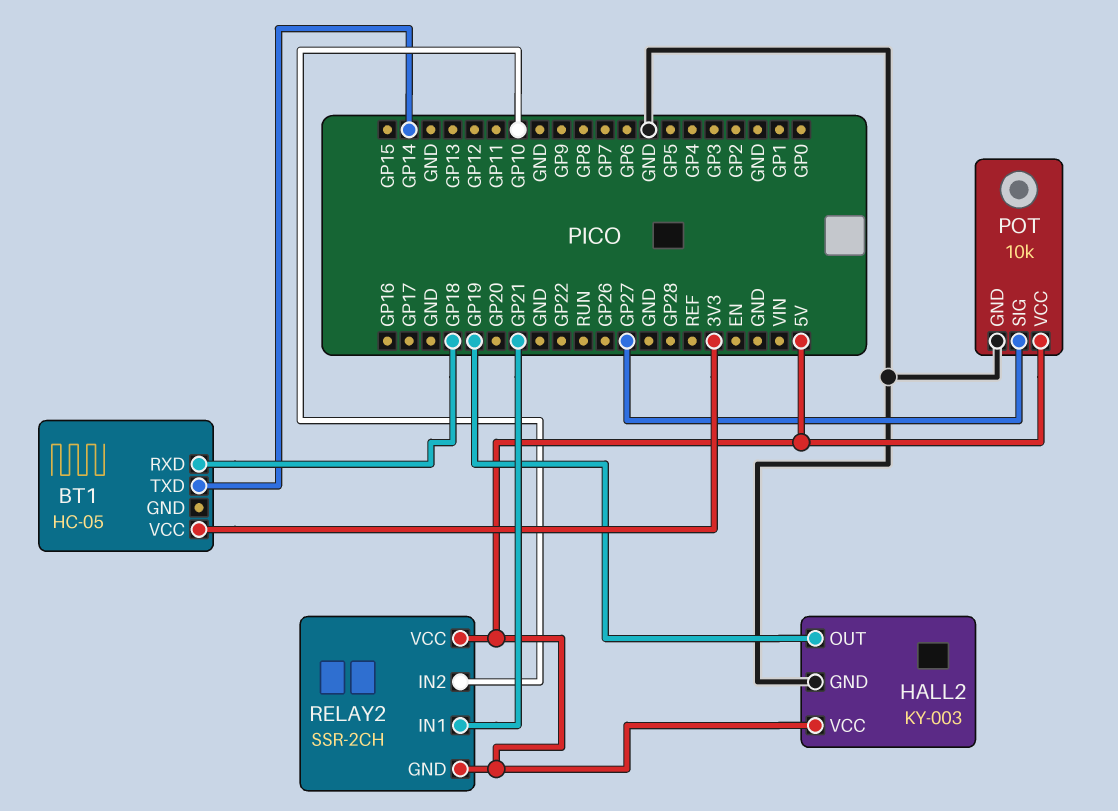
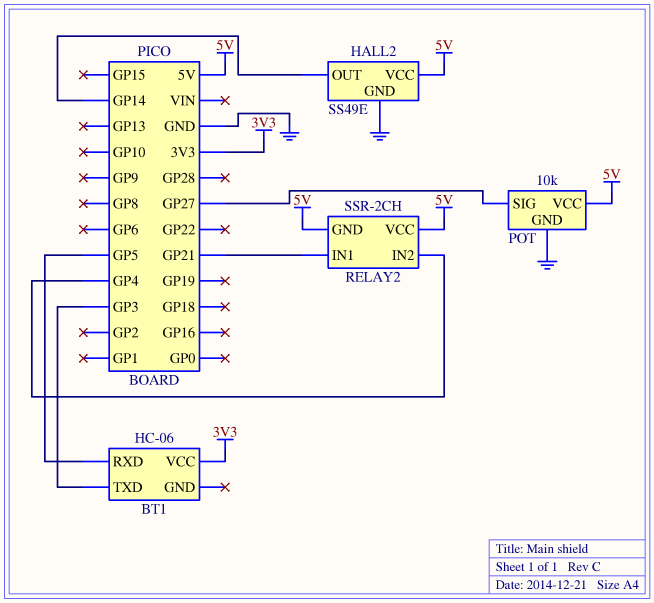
BT1: HC-05 -> HC-06
BT1 pin RXD: GP18 -> GP5
BT1 pin TXD: GP14 -> GP3
HALL2: KY-003 -> SS49E
HALL2 pin OUT: GP19 -> GP14
RELAY2 pin IN2: GP10 -> GP4

